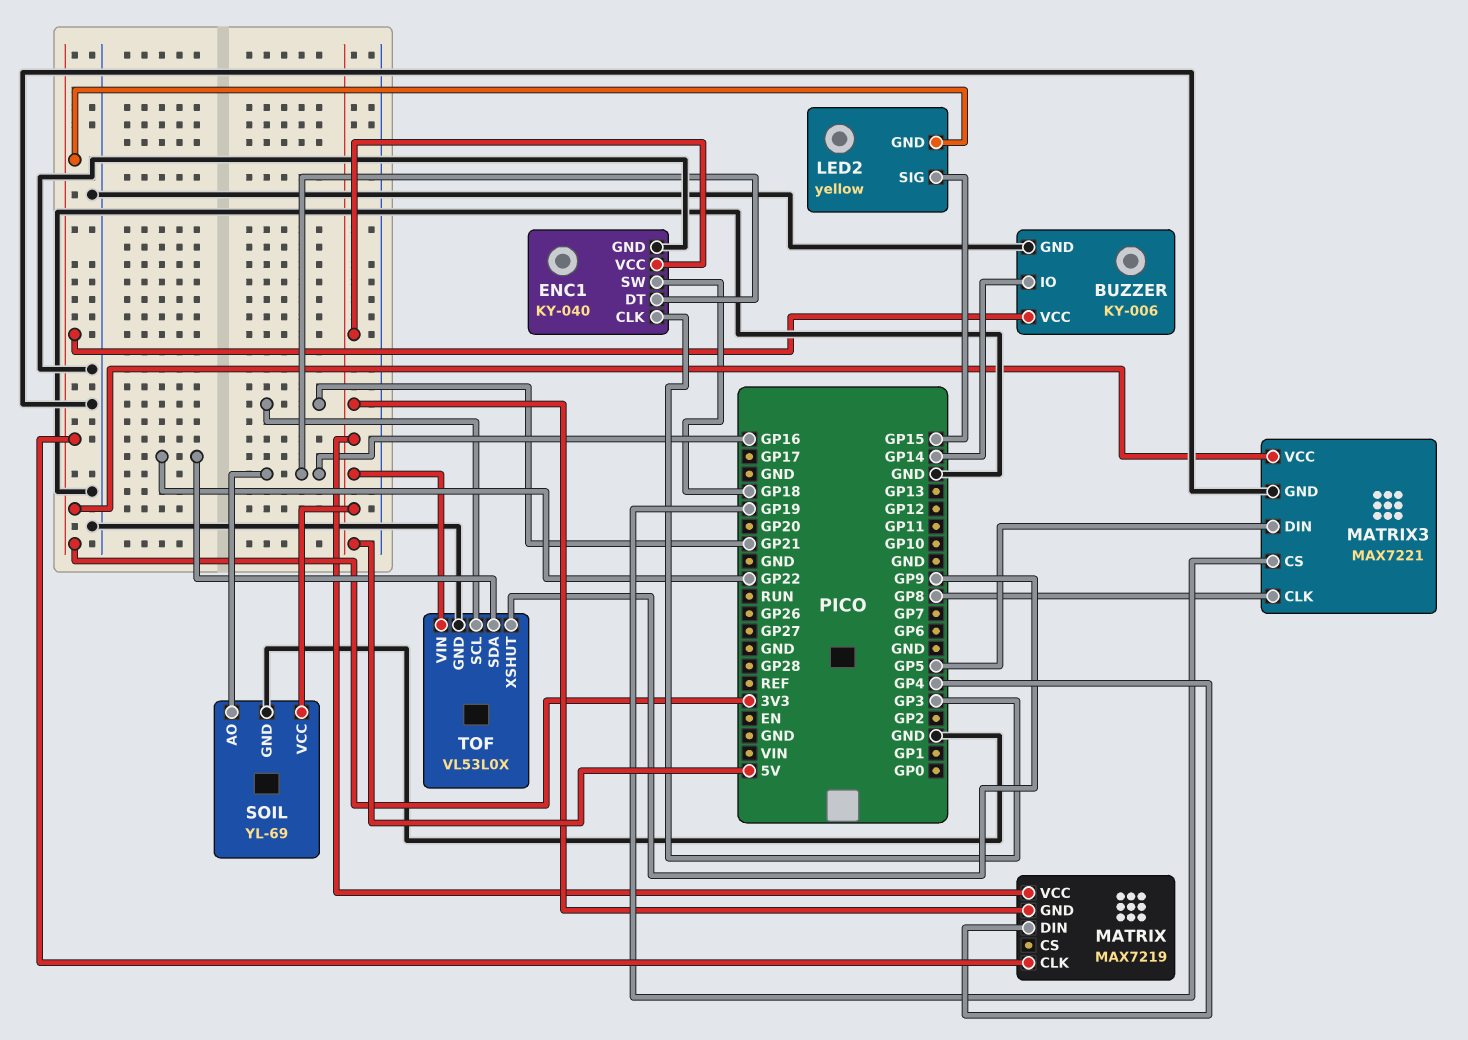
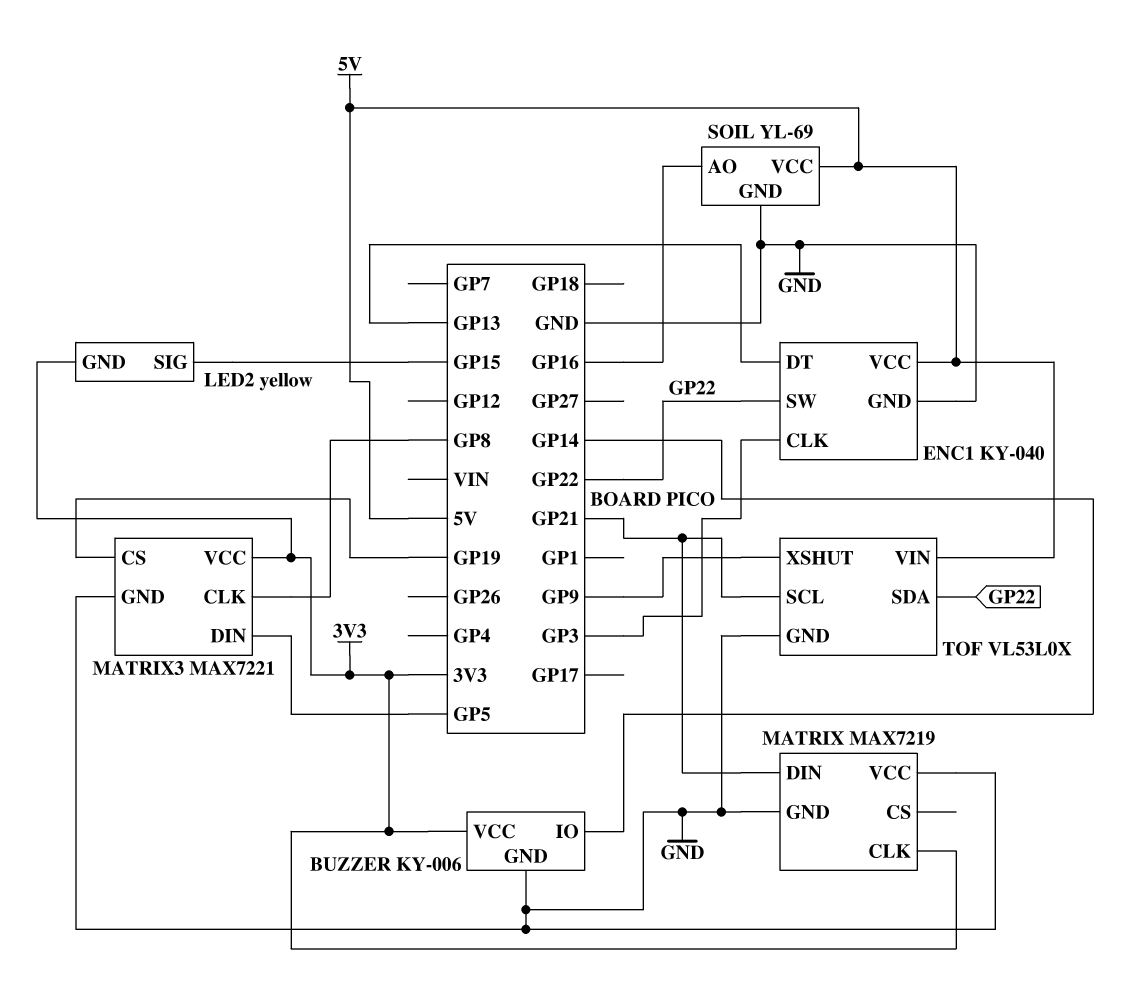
ENC1 pin DT: GP16 -> GP13
ENC1 pin SW: GP18 -> GP22
MATRIX pin DIN: GP4 -> GP21
MATRIX pin GND: 5V -> GND
MATRIX pin VCC: 5V -> GND

